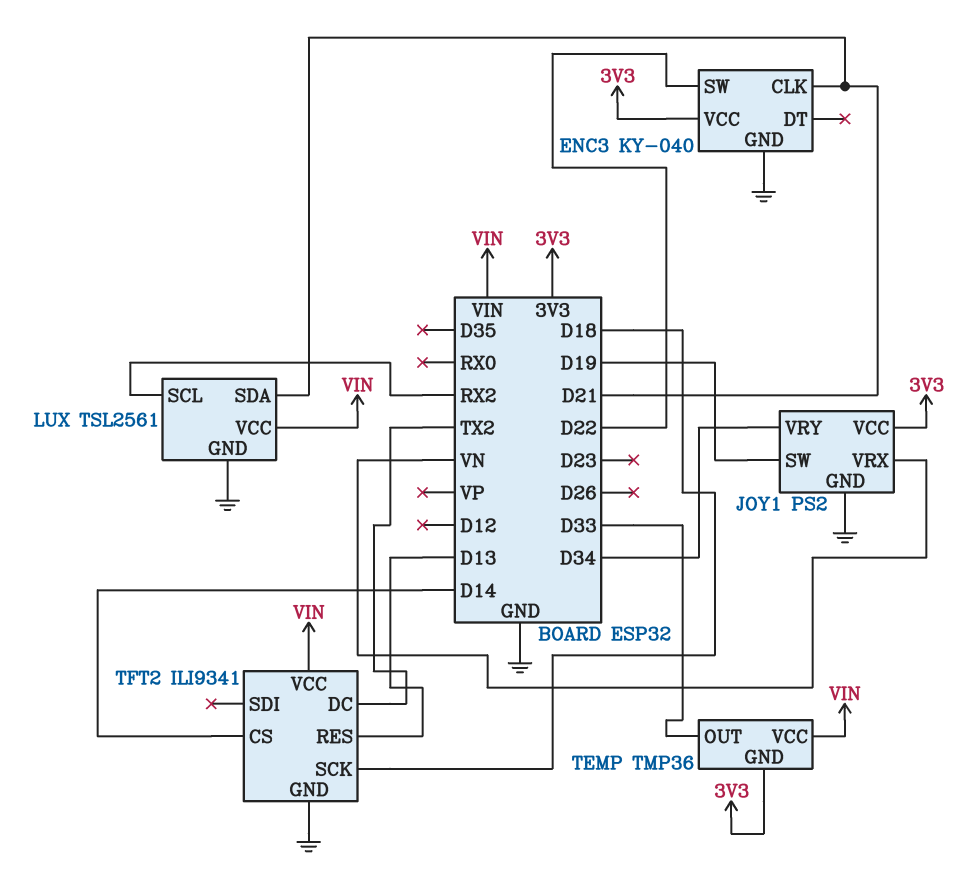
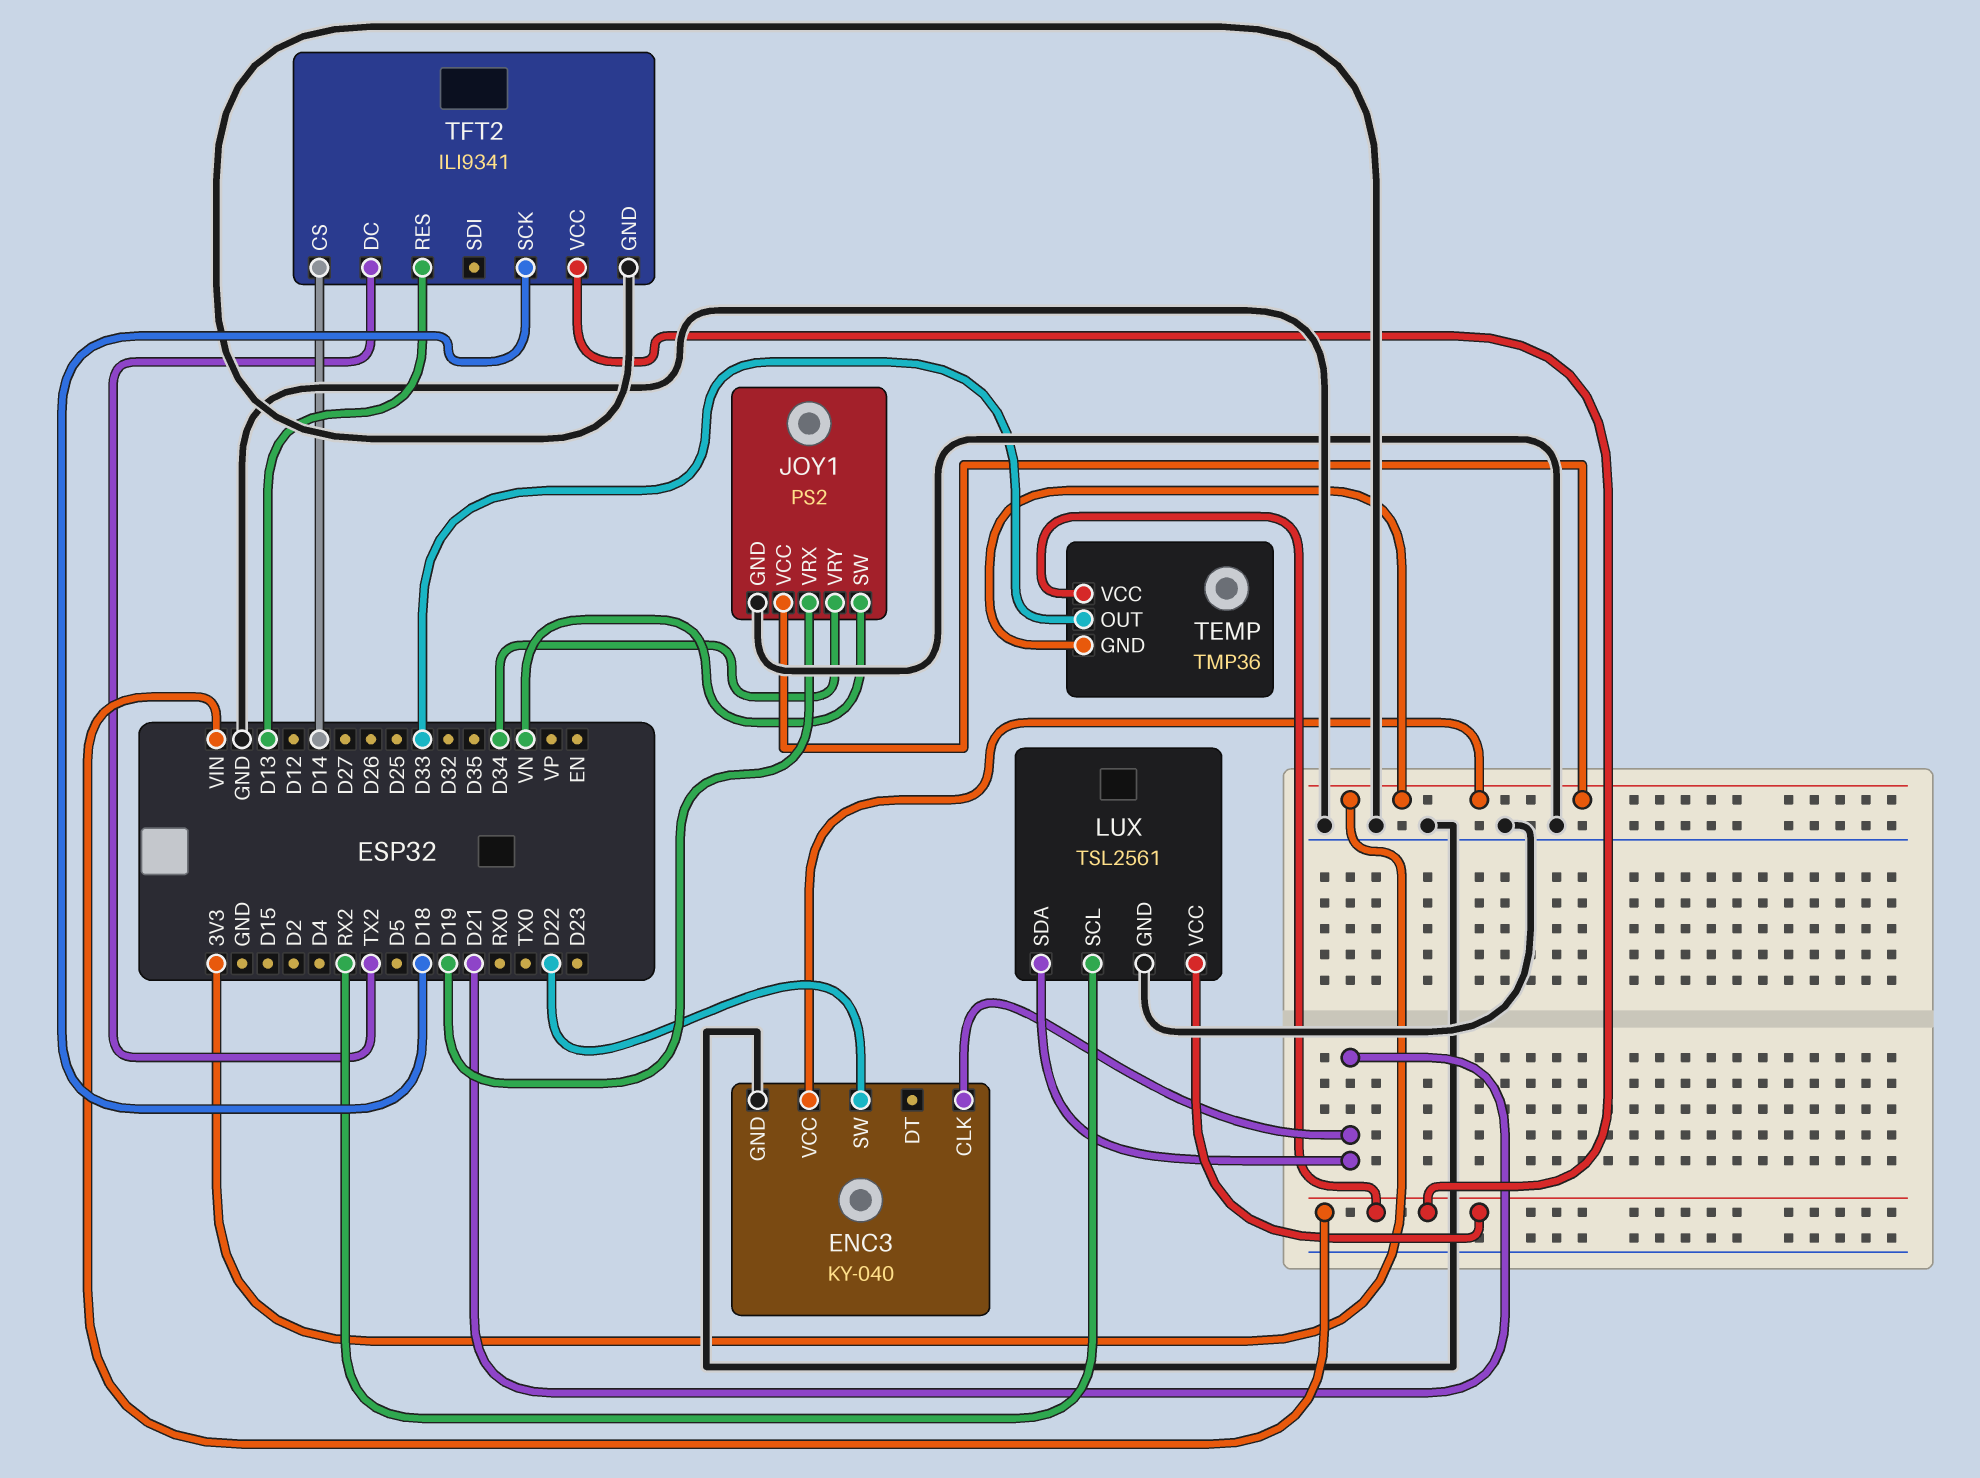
JOY1 pin SW: D19 -> VN
JOY1 pin VRX: VN -> D19

